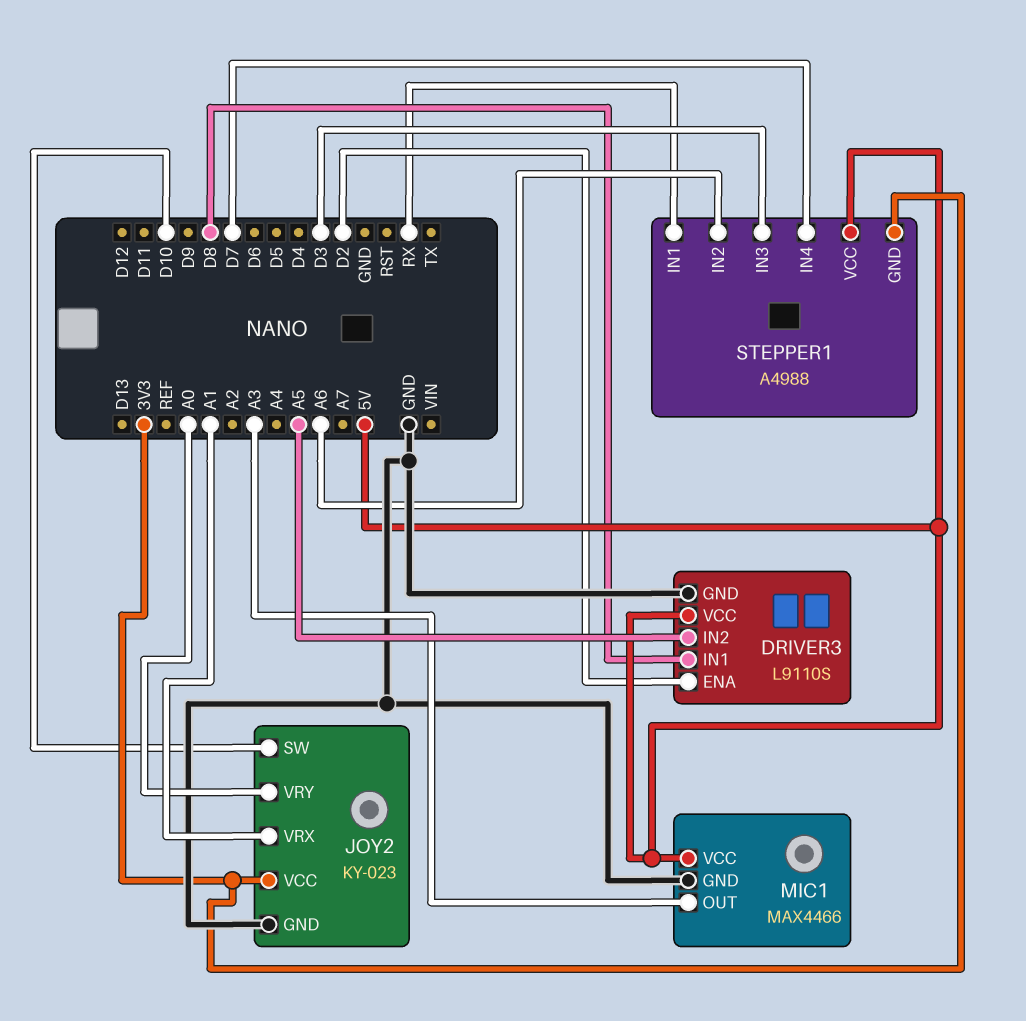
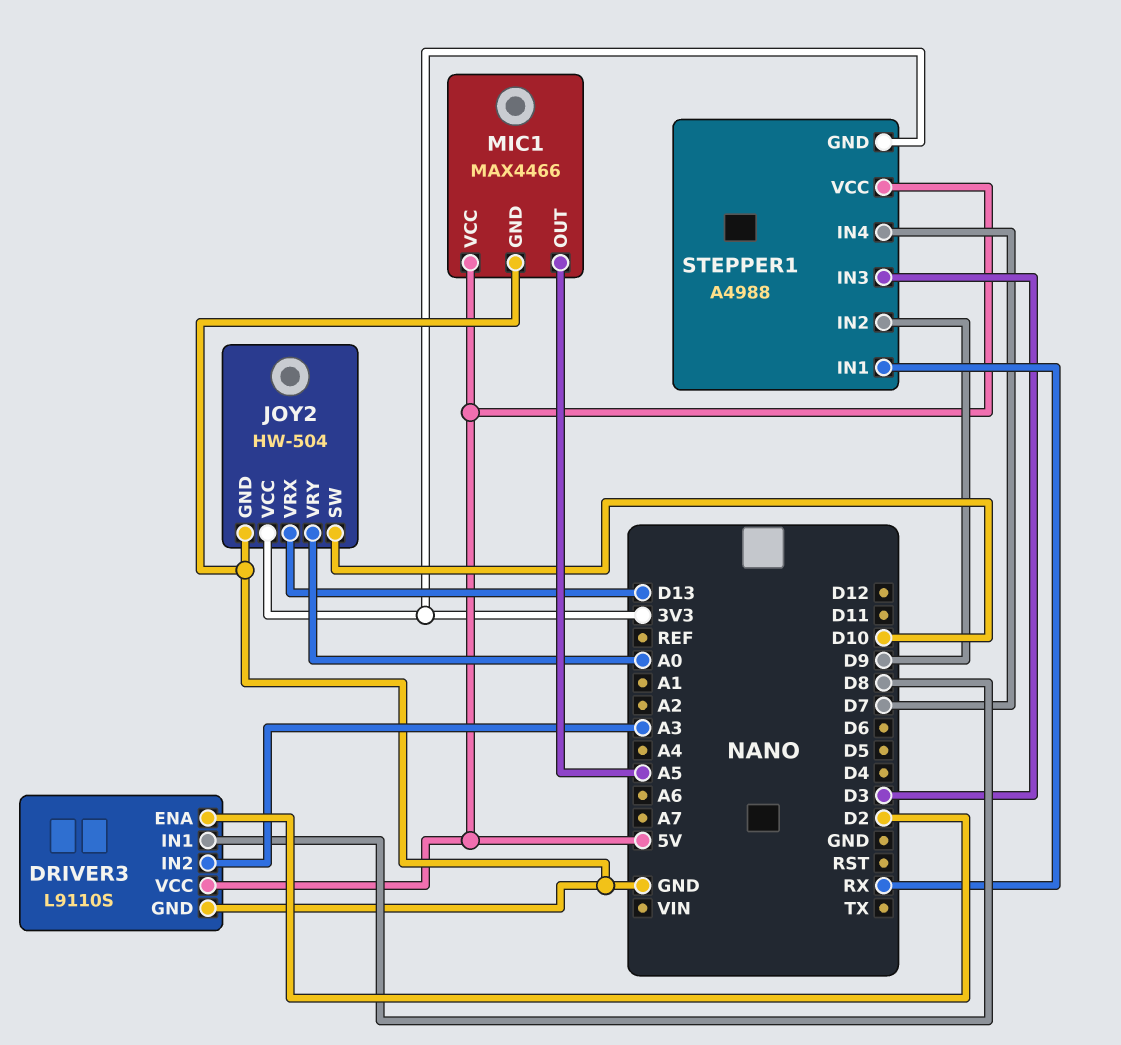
DRIVER3 pin IN2: A5 -> A3
JOY2: KY-023 -> HW-504
JOY2 pin VRX: A1 -> D13
MIC1 pin OUT: A3 -> A5
STEPPER1 pin IN2: A6 -> D9

